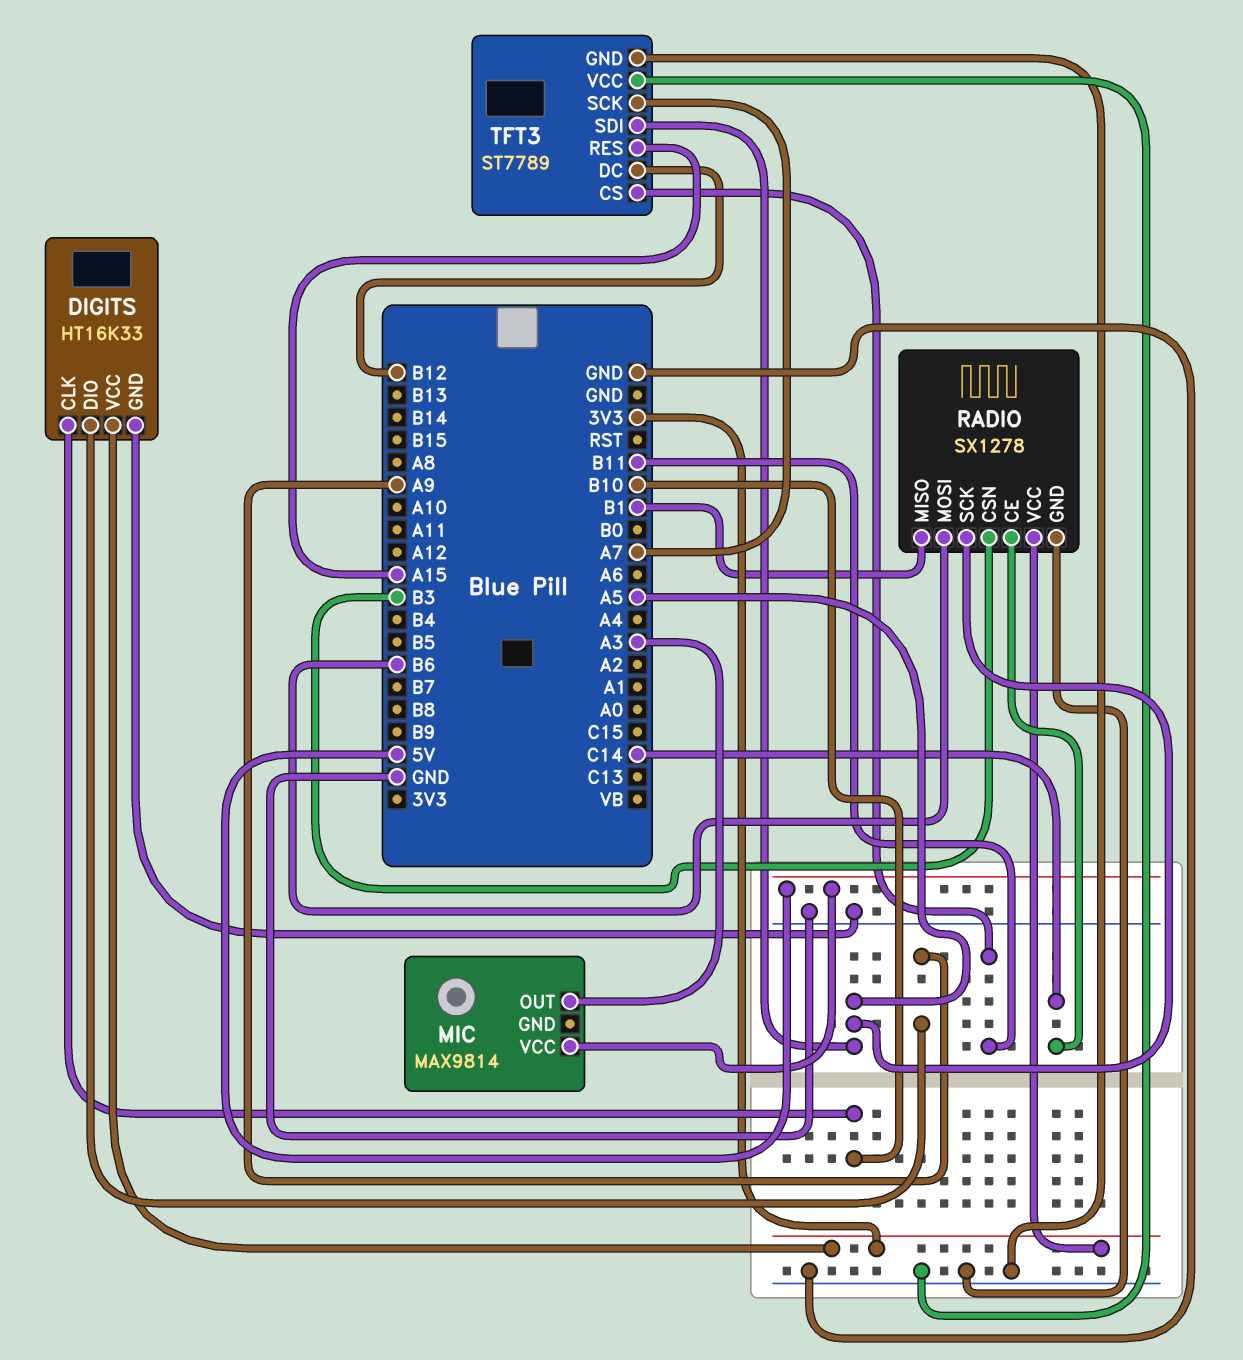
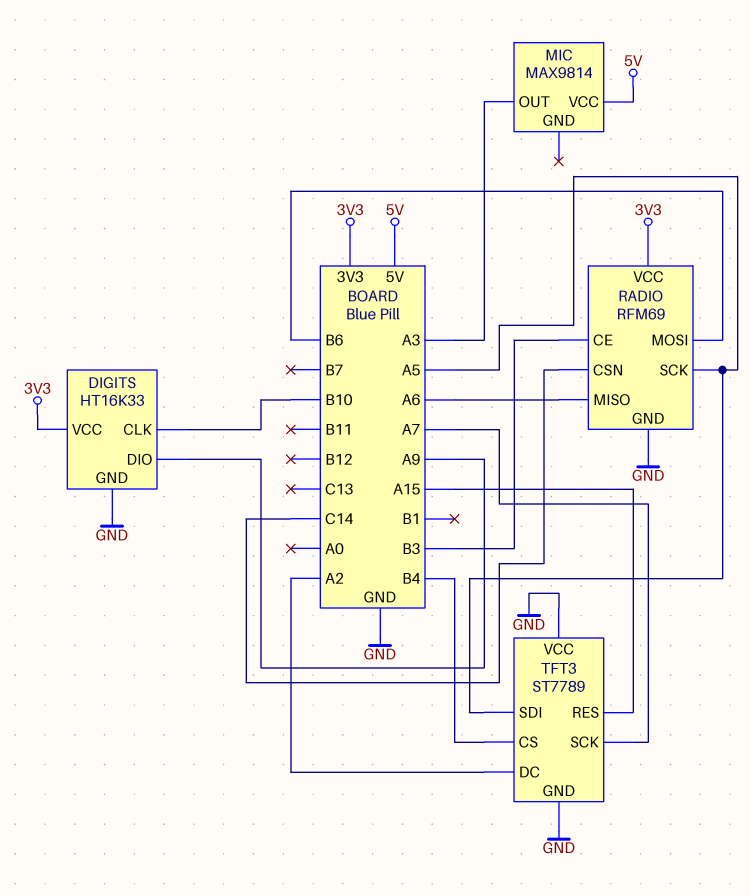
RADIO: SX1278 -> RFM69
RADIO pin CE: C14 -> B3
RADIO pin CSN: B3 -> C14
RADIO pin MISO: B1 -> A6
TFT3 pin CS: B11 -> B4
TFT3 pin DC: B12 -> A2

